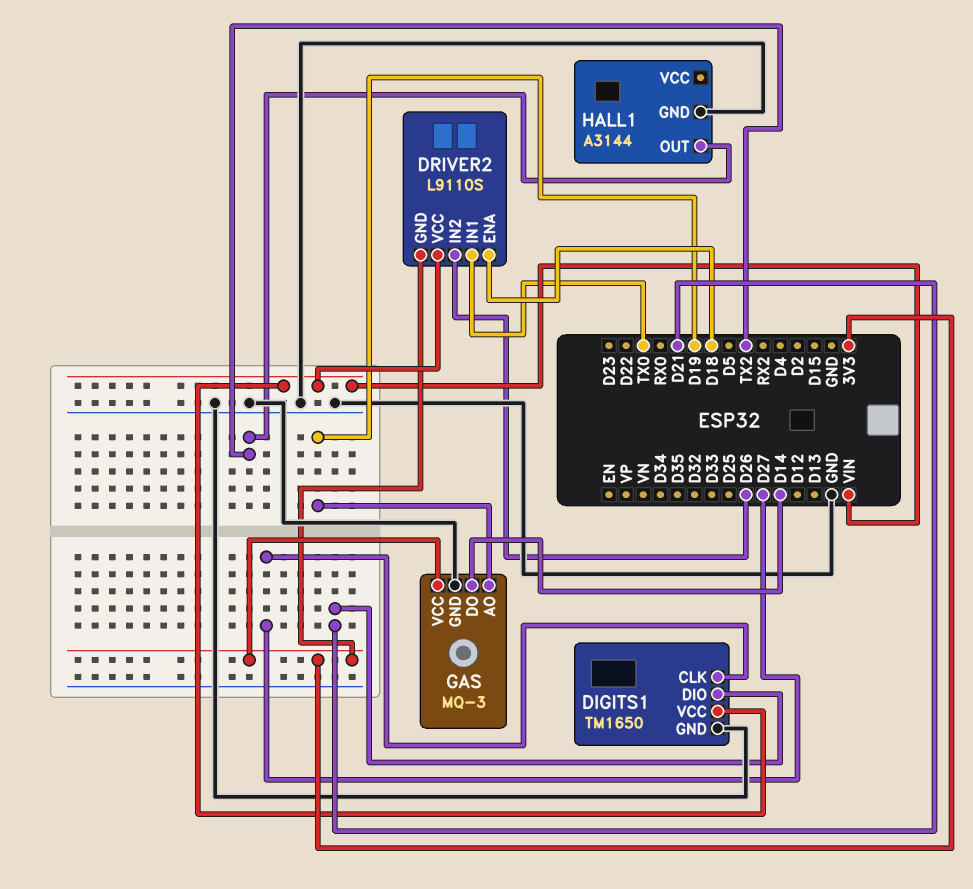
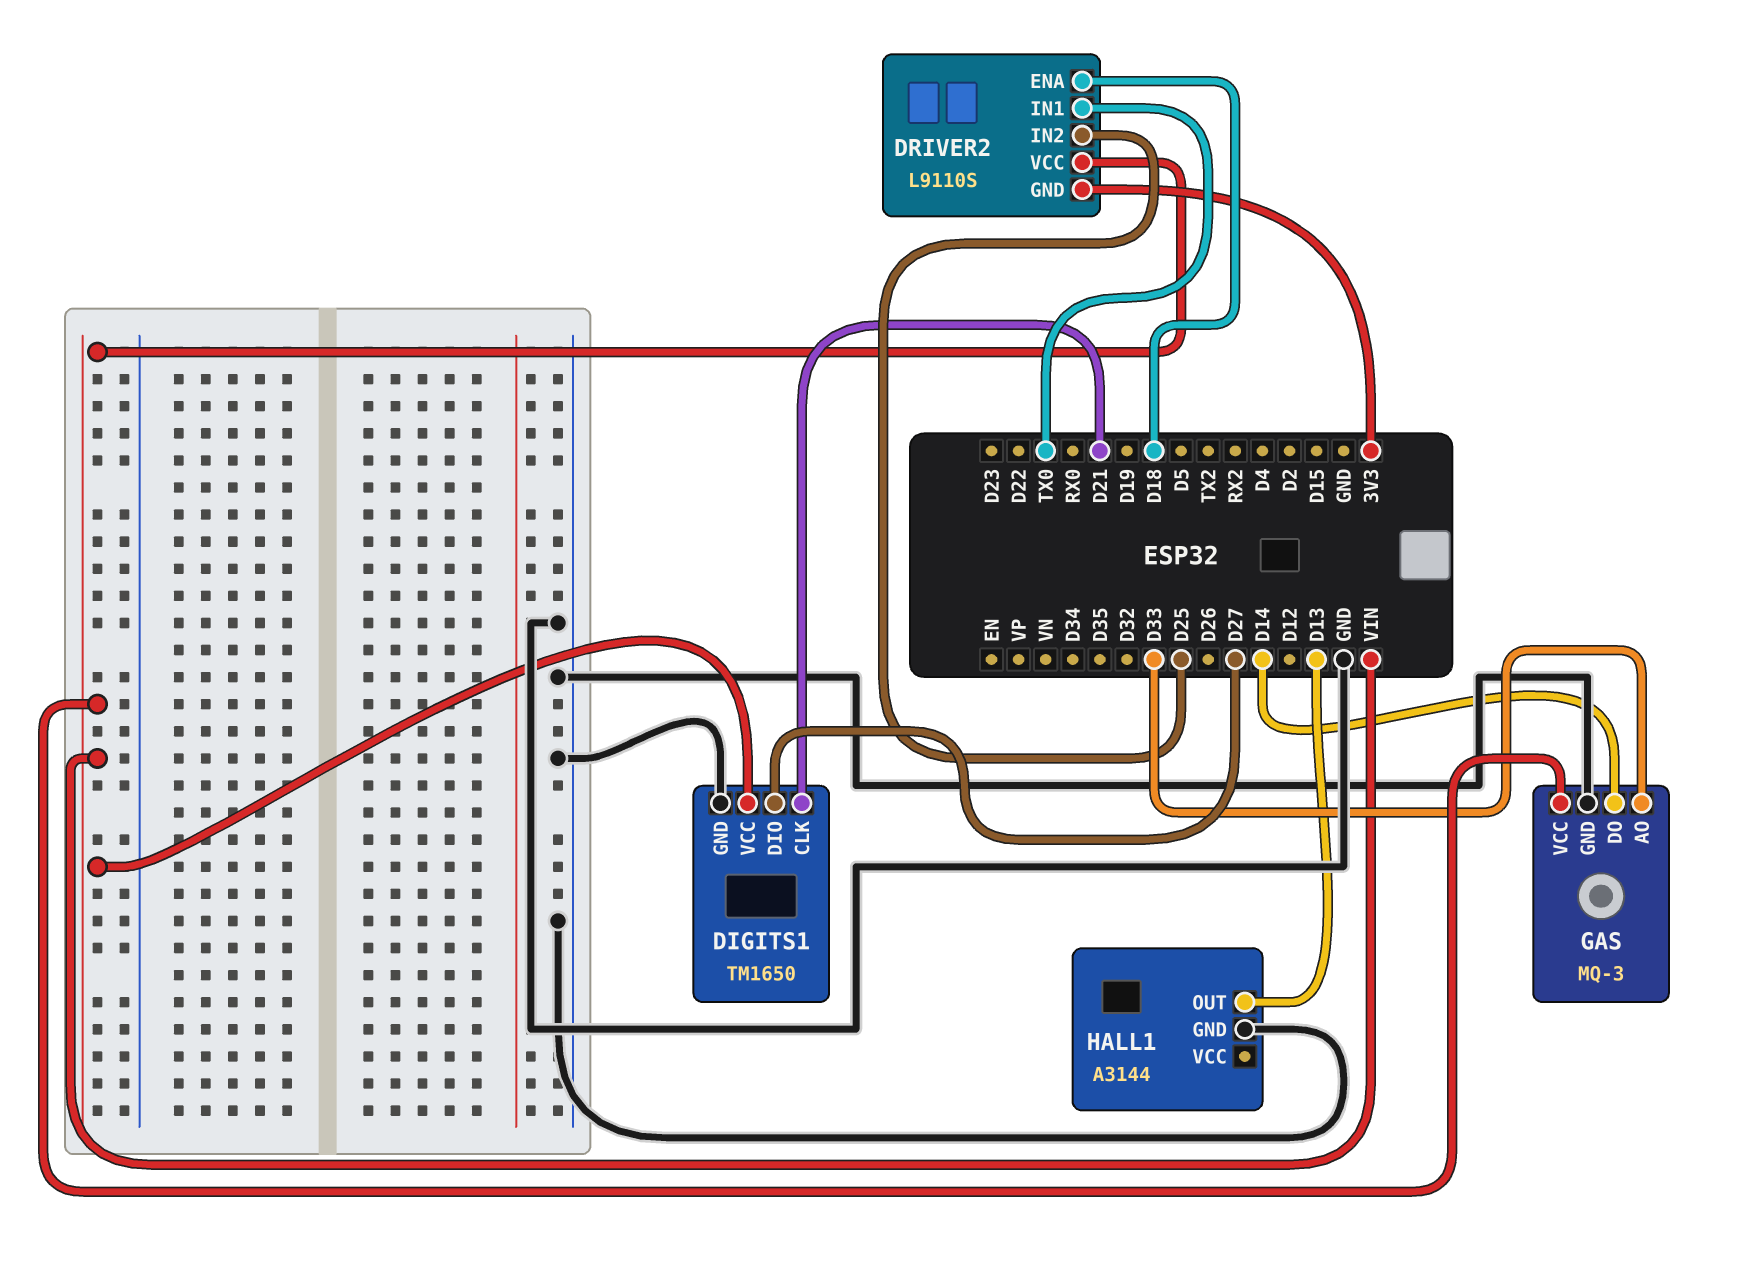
DIGITS1 pin CLK: D27 -> D21
DIGITS1 pin DIO: D21 -> D27
DRIVER2 pin IN2: D26 -> D25
GAS pin AO: D19 -> D33
GAS pin VCC: 3V3 -> VIN
HALL1 pin OUT: TX2 -> D13

